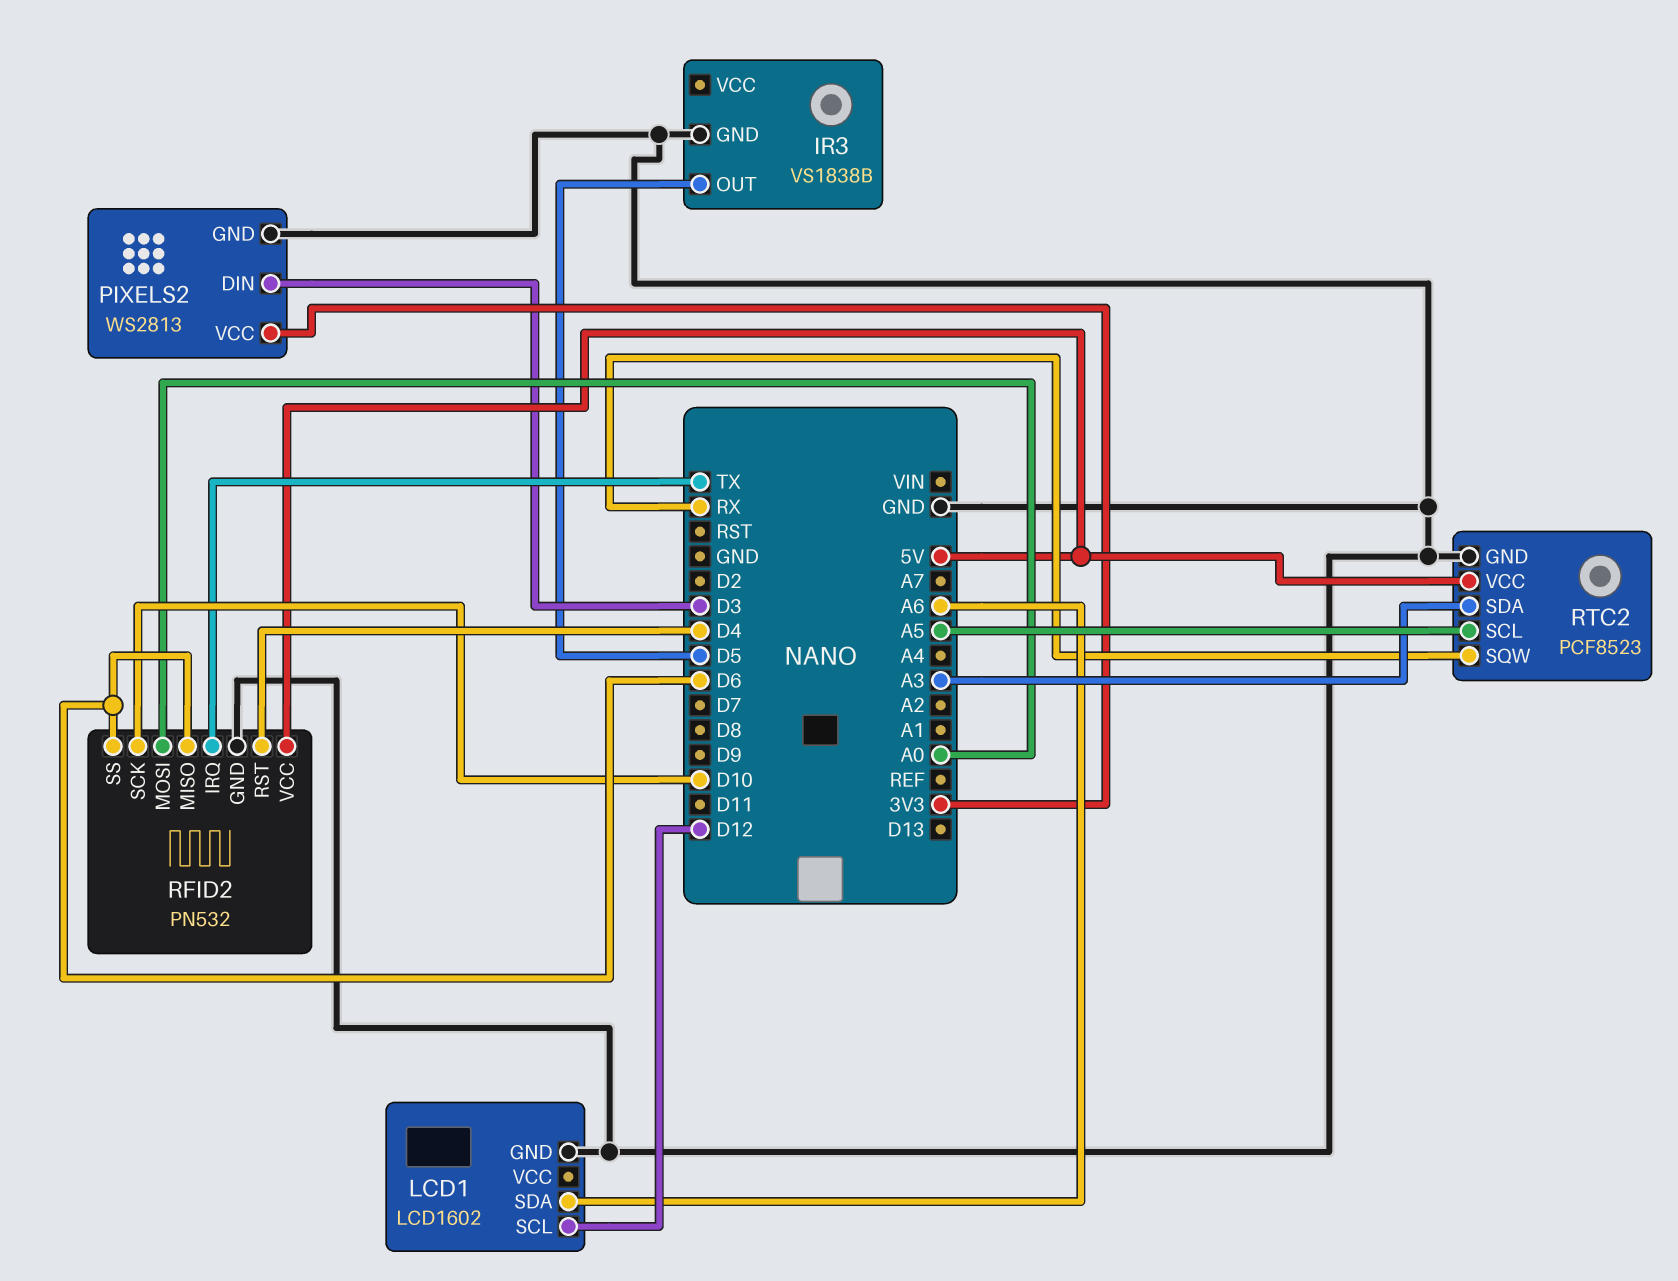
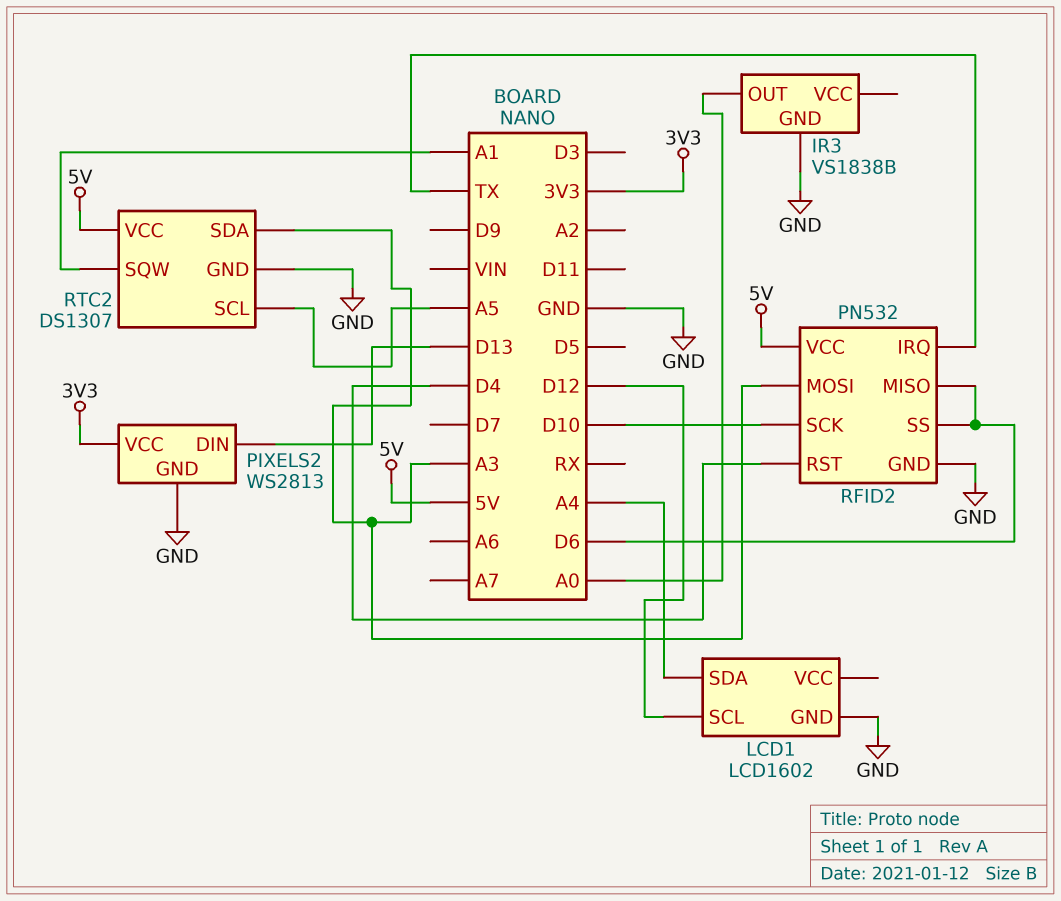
IR3 pin OUT: D5 -> A0
LCD1 pin SDA: A6 -> A4
PIXELS2 pin DIN: D3 -> D13
RFID2 pin MOSI: A0 -> A3
RTC2: PCF8523 -> DS1307
RTC2 pin SQW: RX -> A1

